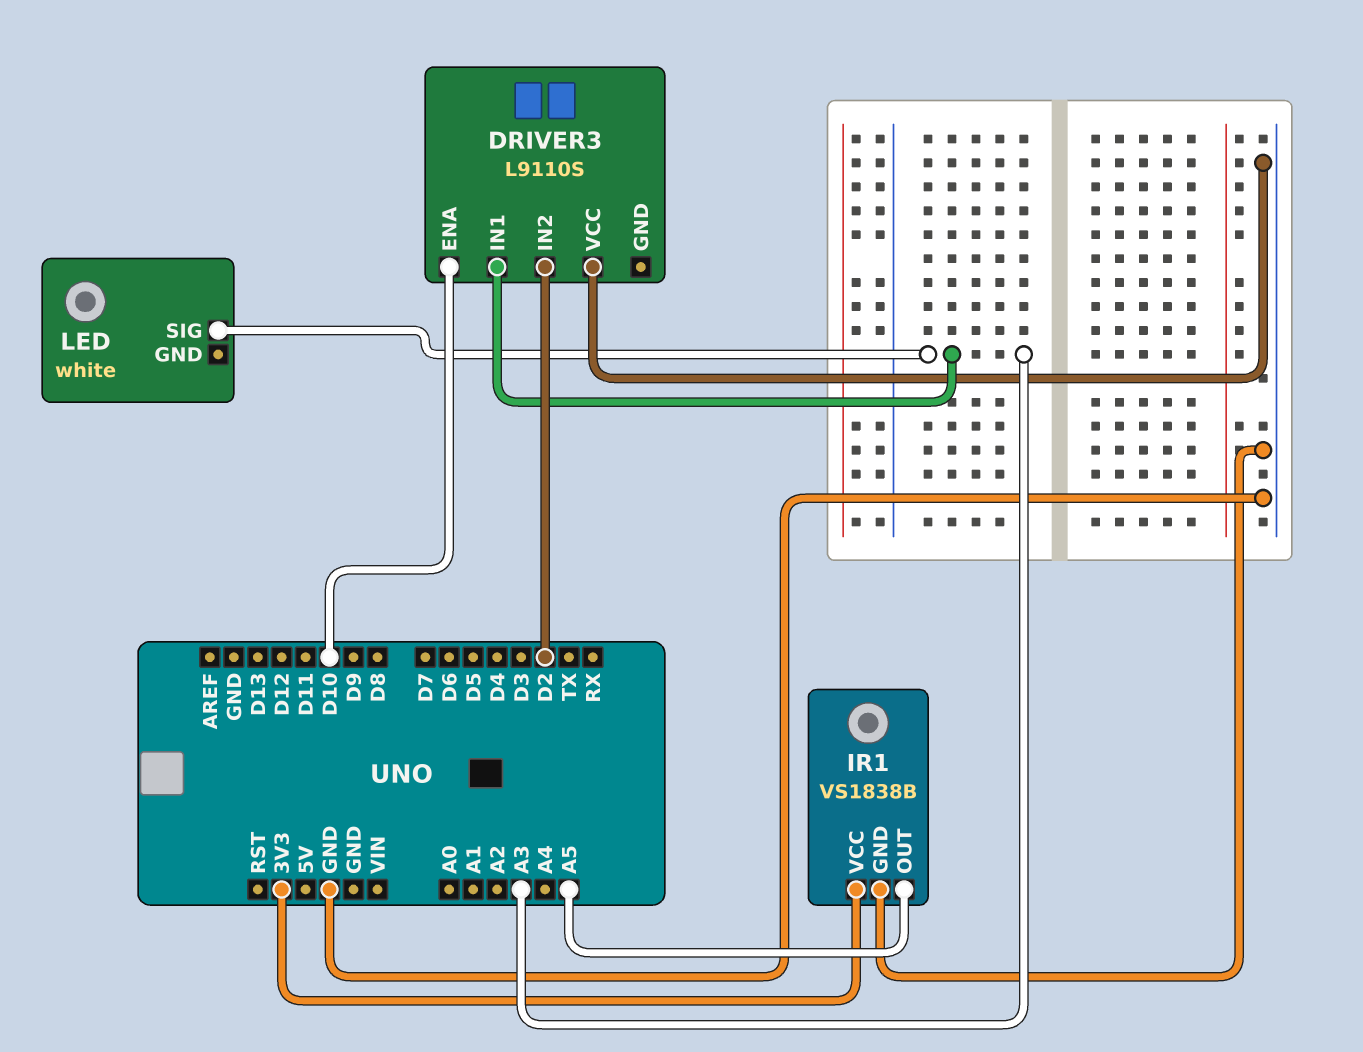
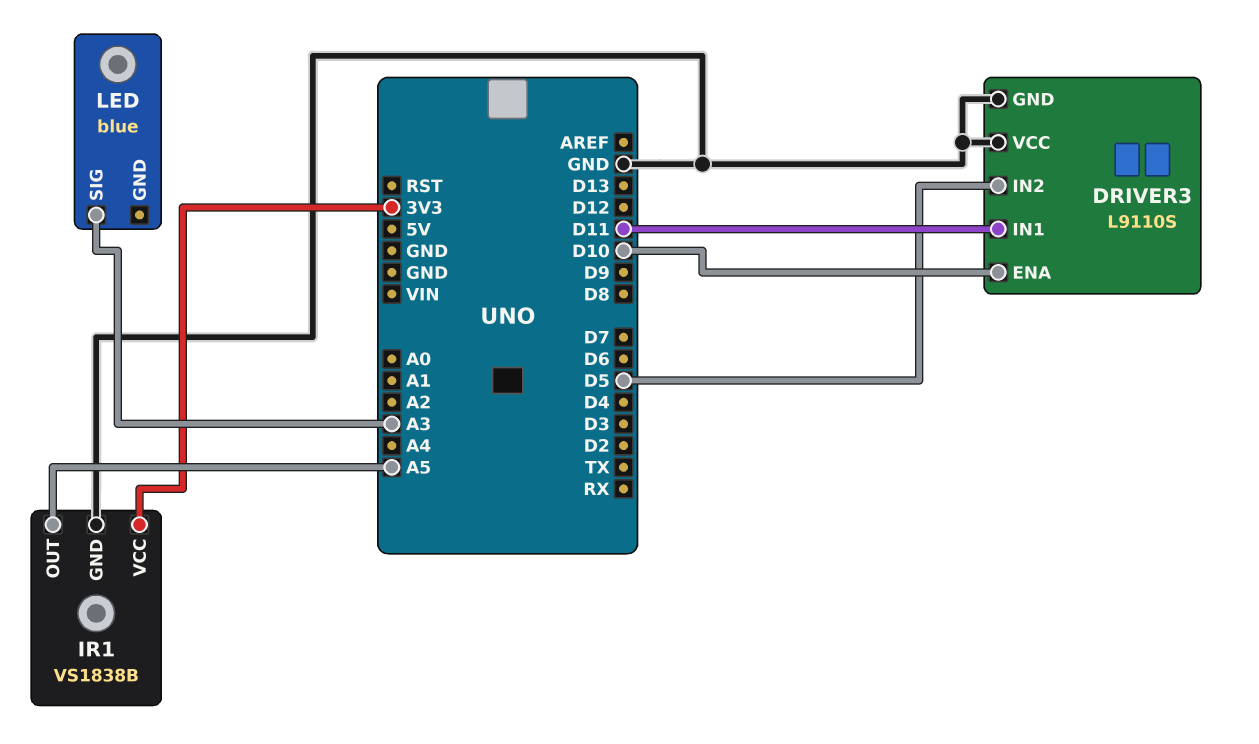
DRIVER3 pin GND: none -> GND
DRIVER3 pin IN1: A3 -> D11
DRIVER3 pin IN2: D2 -> D5
LED: white -> blue

